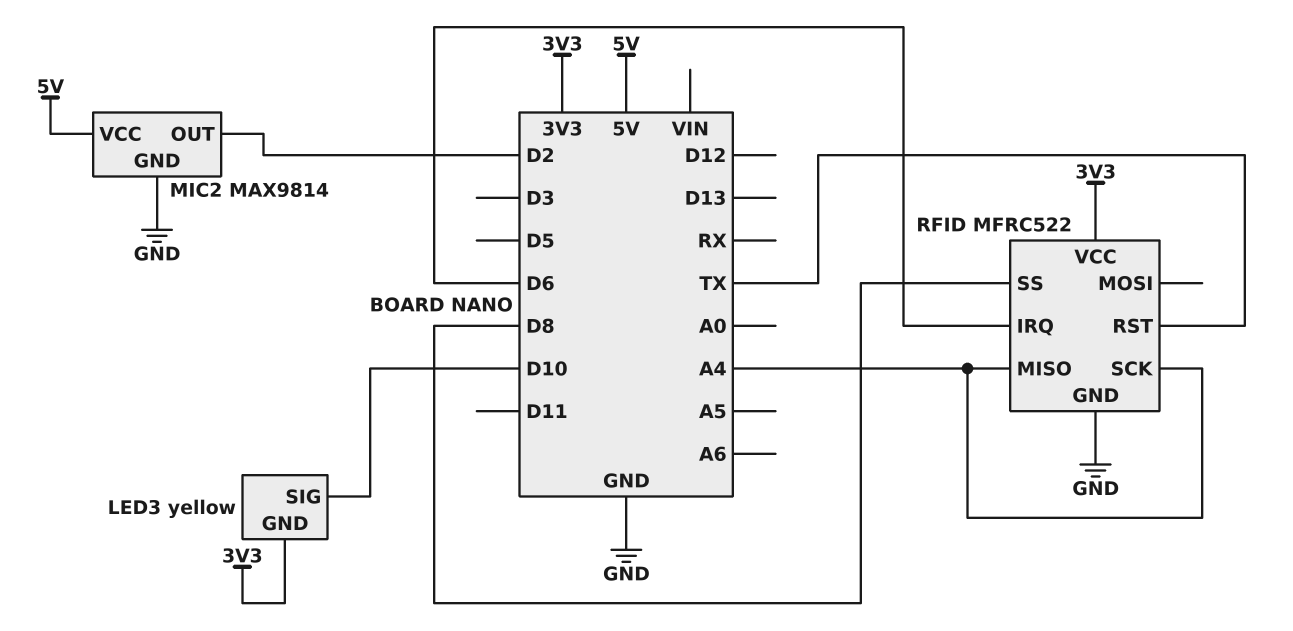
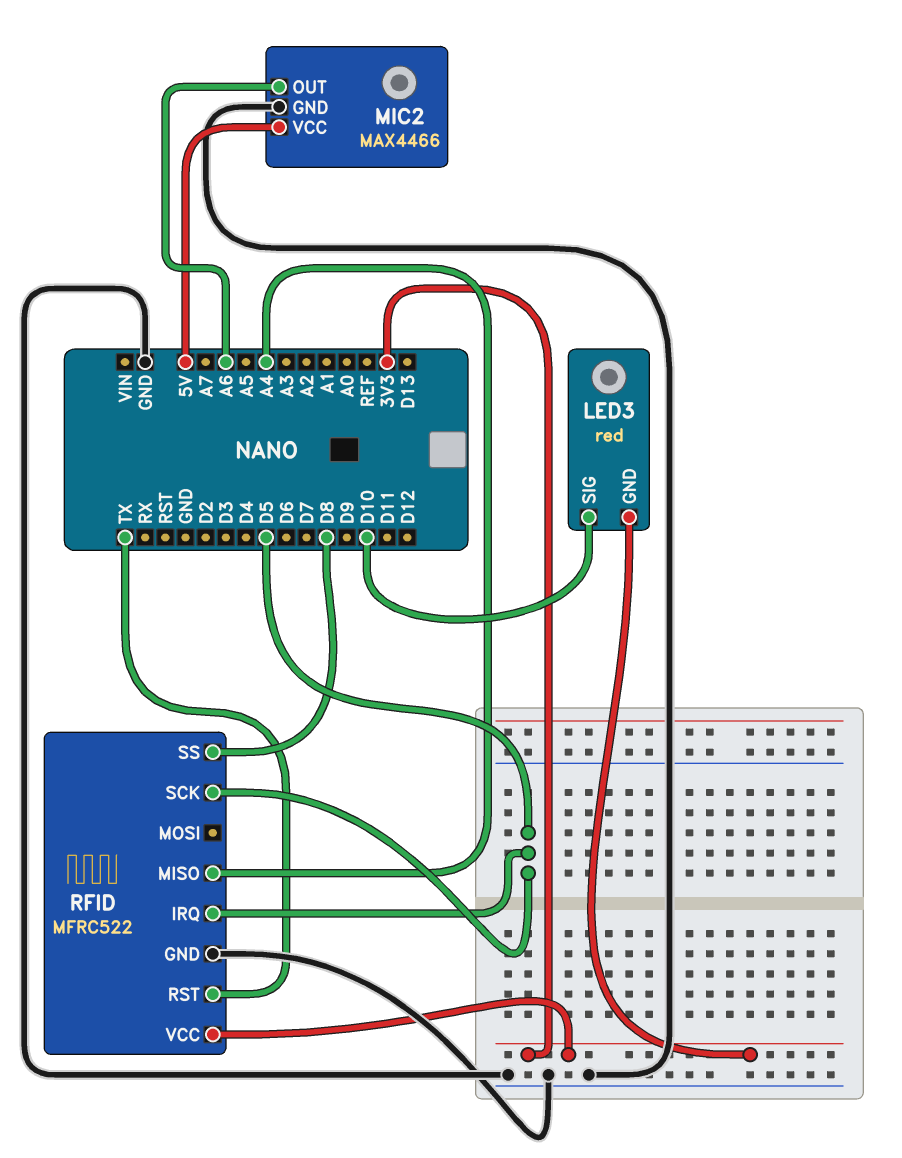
LED3: yellow -> red
MIC2: MAX9814 -> MAX4466
MIC2 pin OUT: D2 -> A6
RFID pin IRQ: D6 -> D5
RFID pin SCK: A4 -> D5

